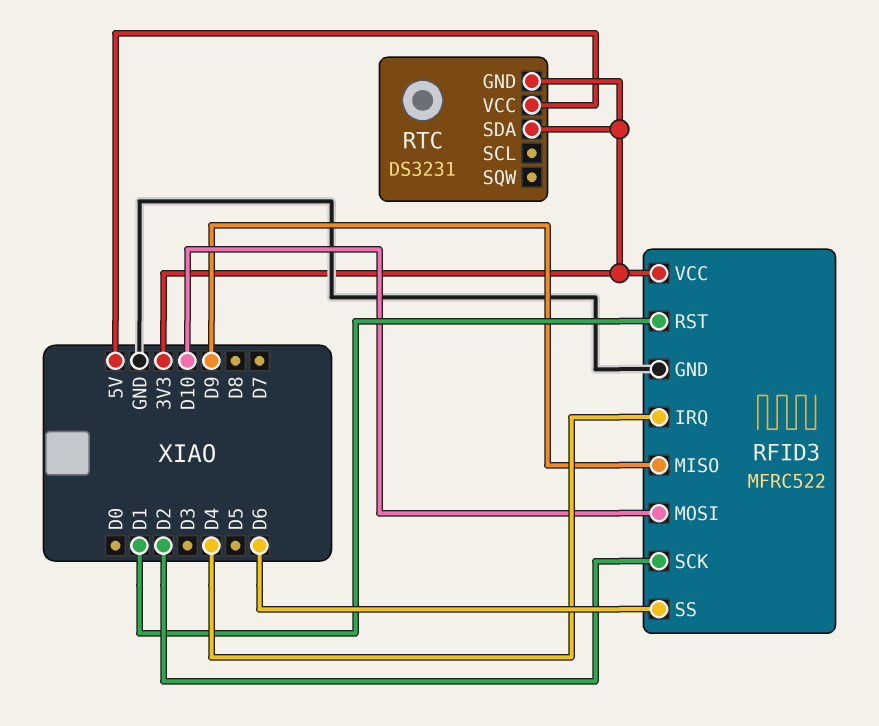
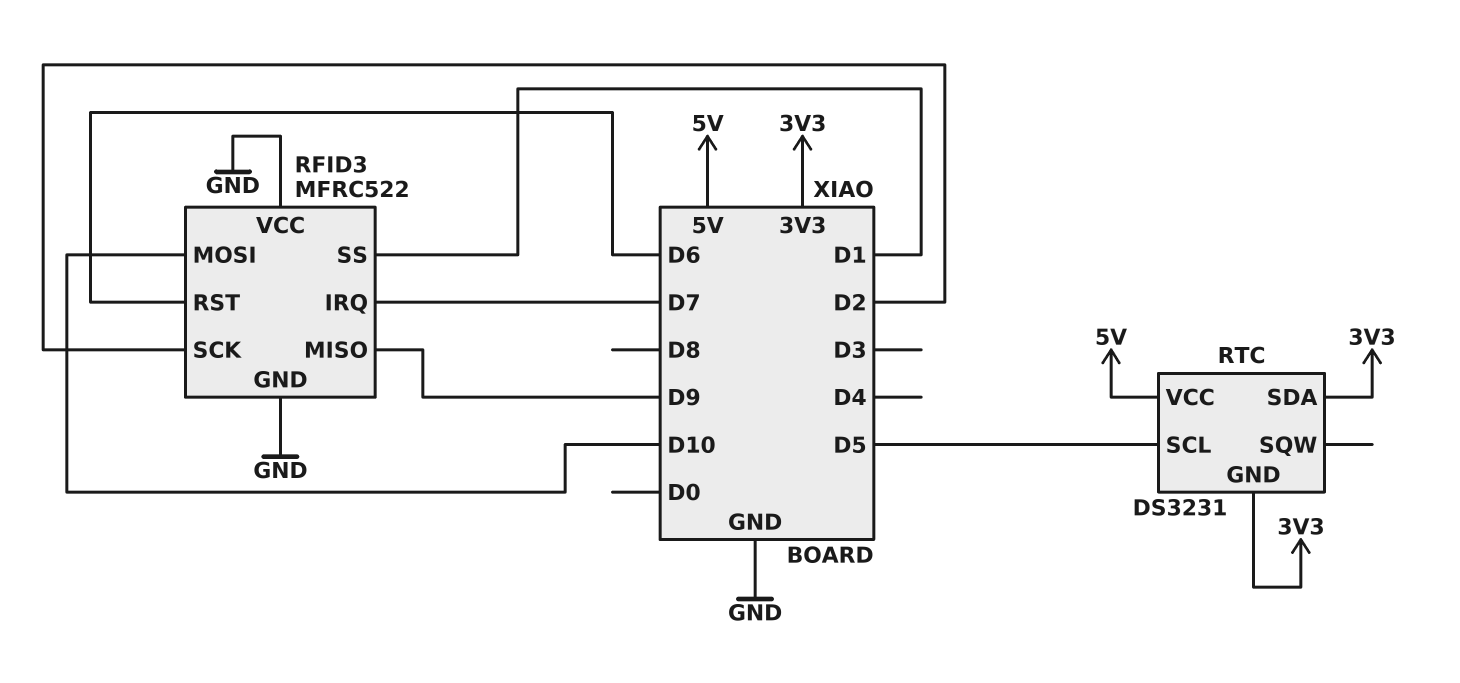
RFID3 pin IRQ: D4 -> D7
RFID3 pin RST: D1 -> D6
RFID3 pin SS: D6 -> D1
RFID3 pin VCC: 3V3 -> GND
RTC pin SCL: none -> D5

